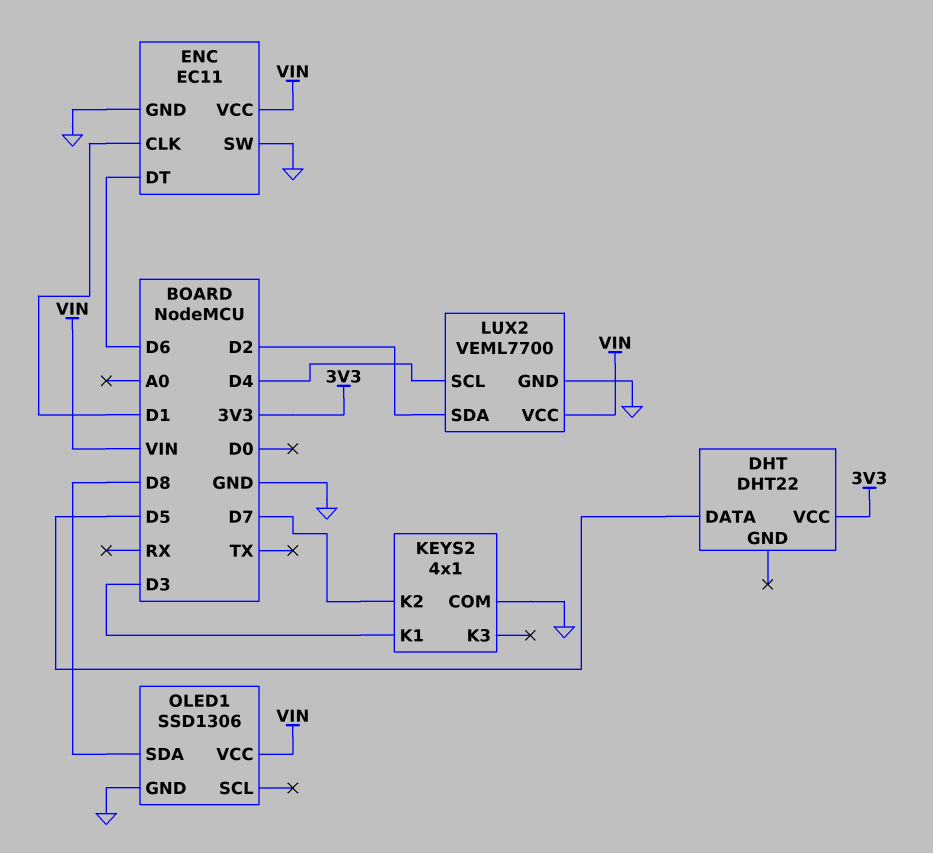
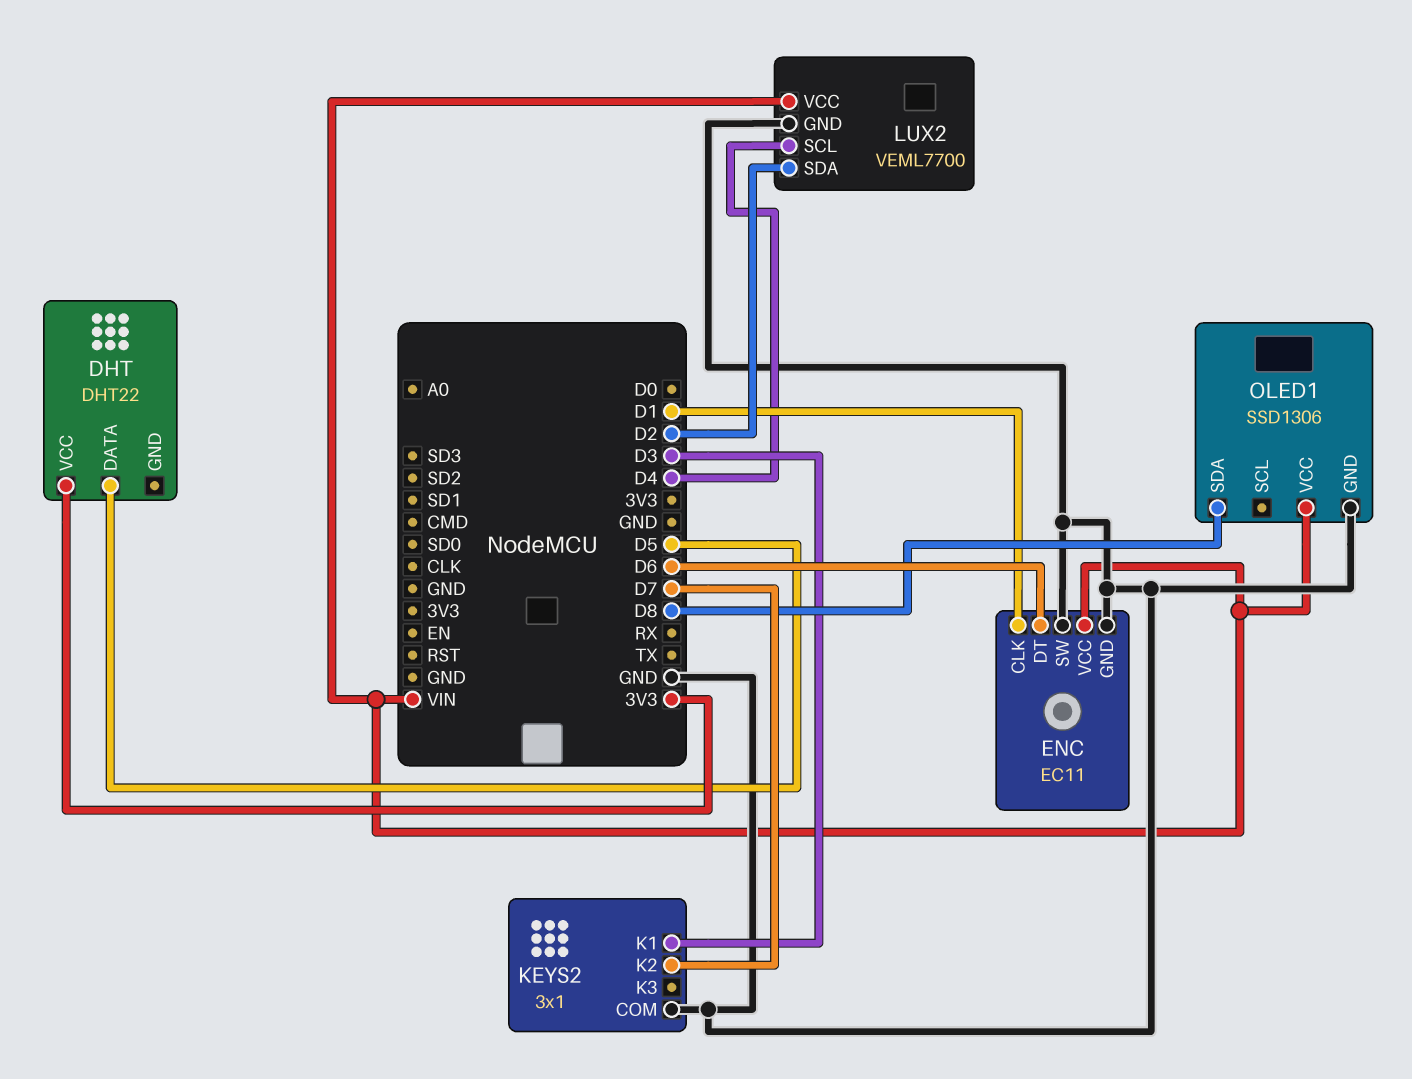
KEYS2: 4x1 -> 3x1

